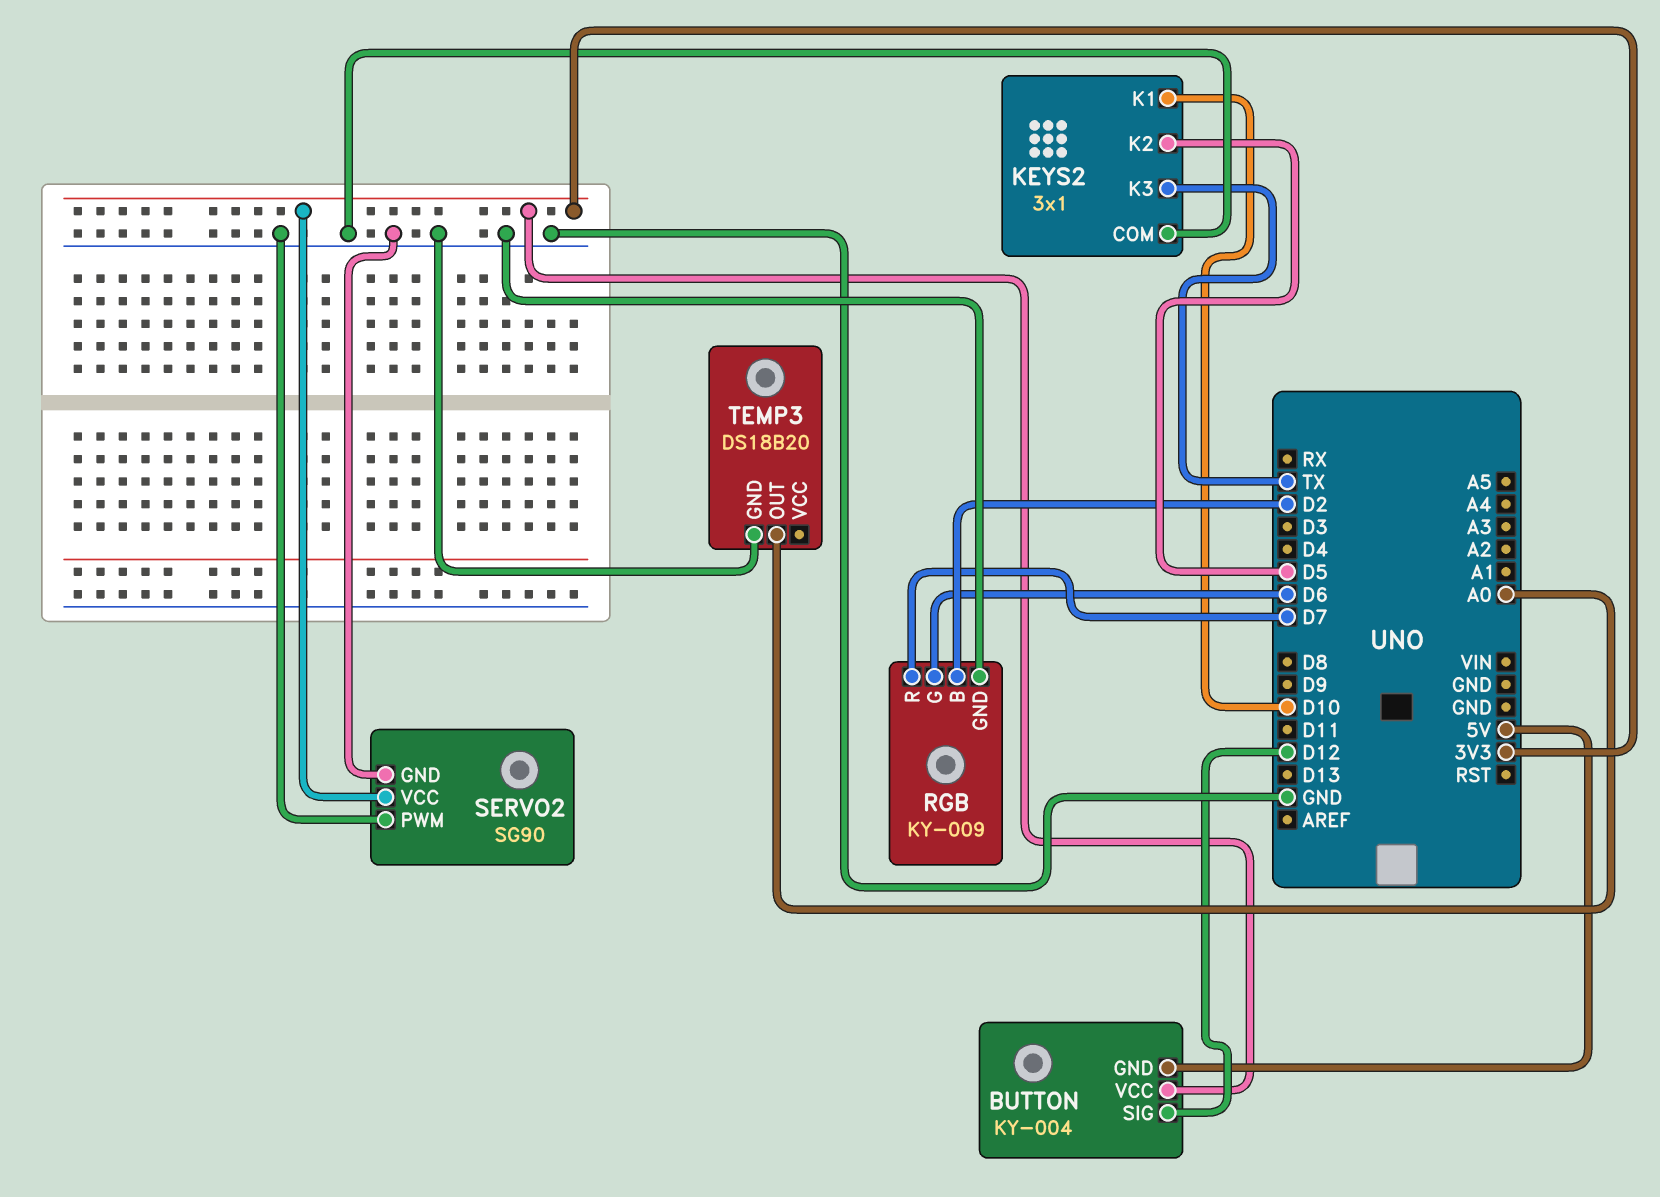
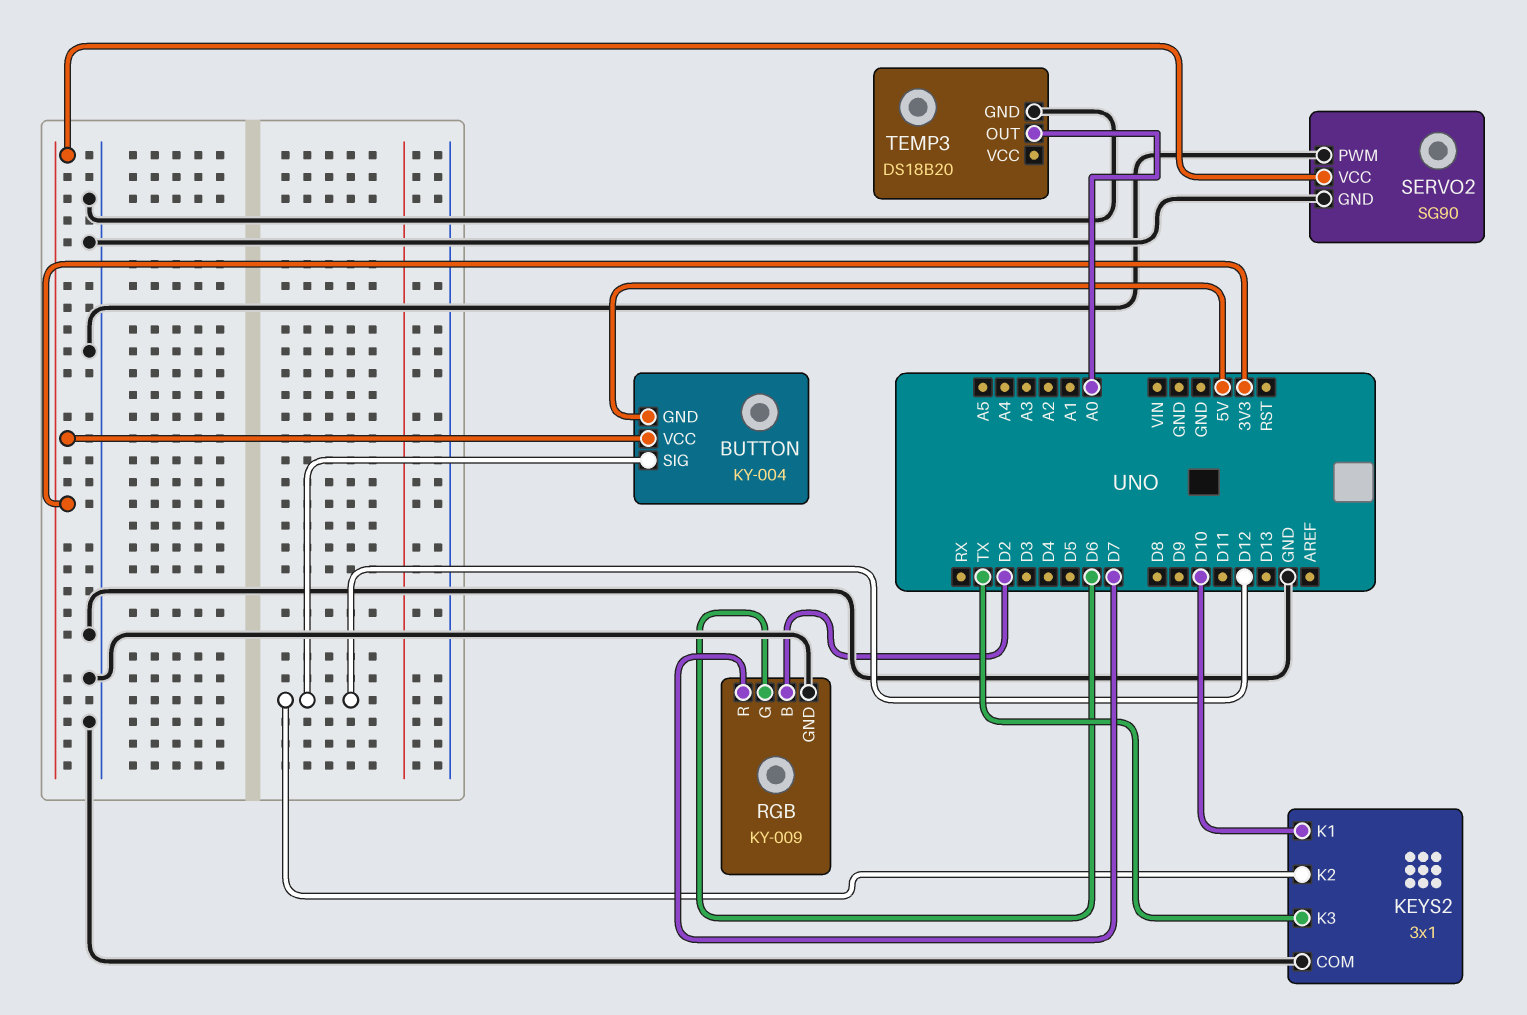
KEYS2 pin K2: D5 -> D12

